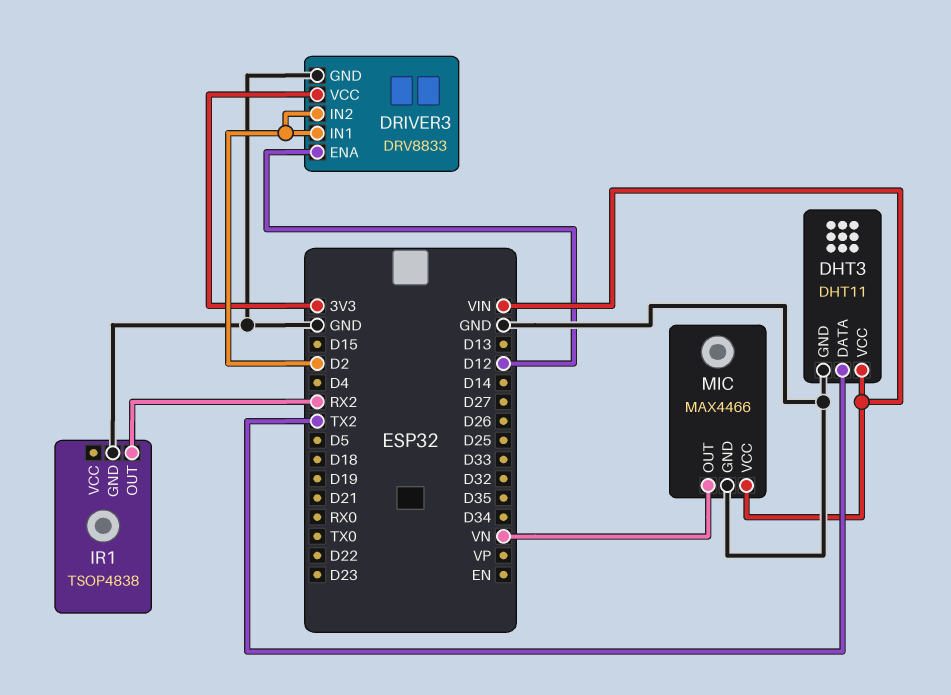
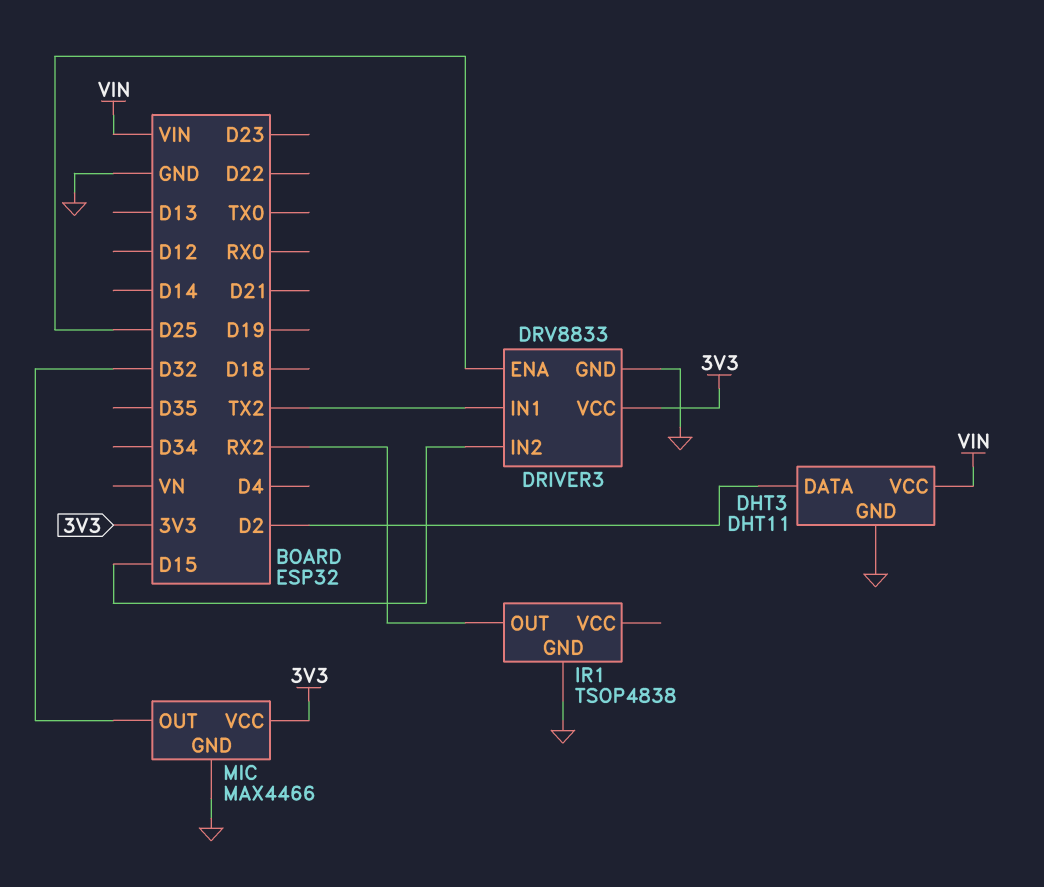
DHT3 pin DATA: TX2 -> D2
DRIVER3 pin ENA: D12 -> D25
DRIVER3 pin IN1: D2 -> TX2
DRIVER3 pin IN2: D2 -> D15
MIC pin OUT: VN -> D32
MIC pin VCC: VIN -> 3V3

